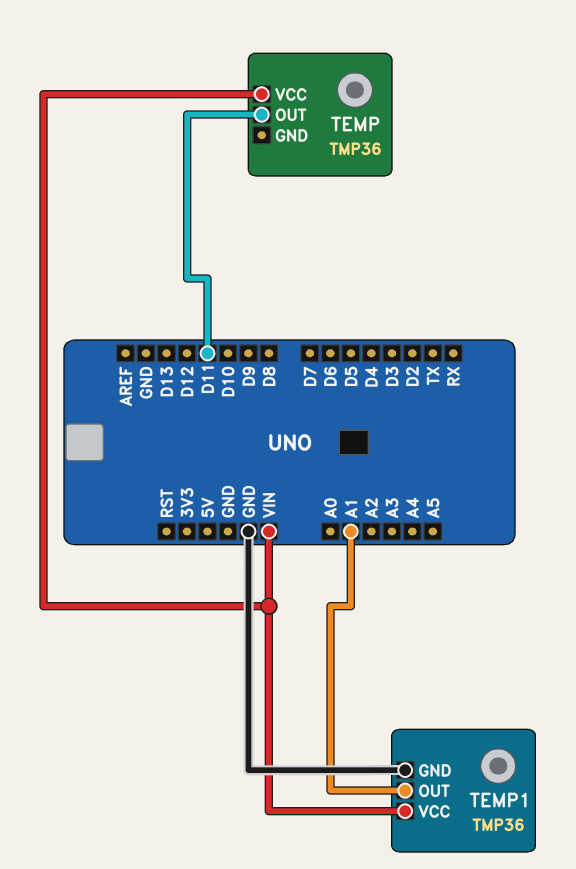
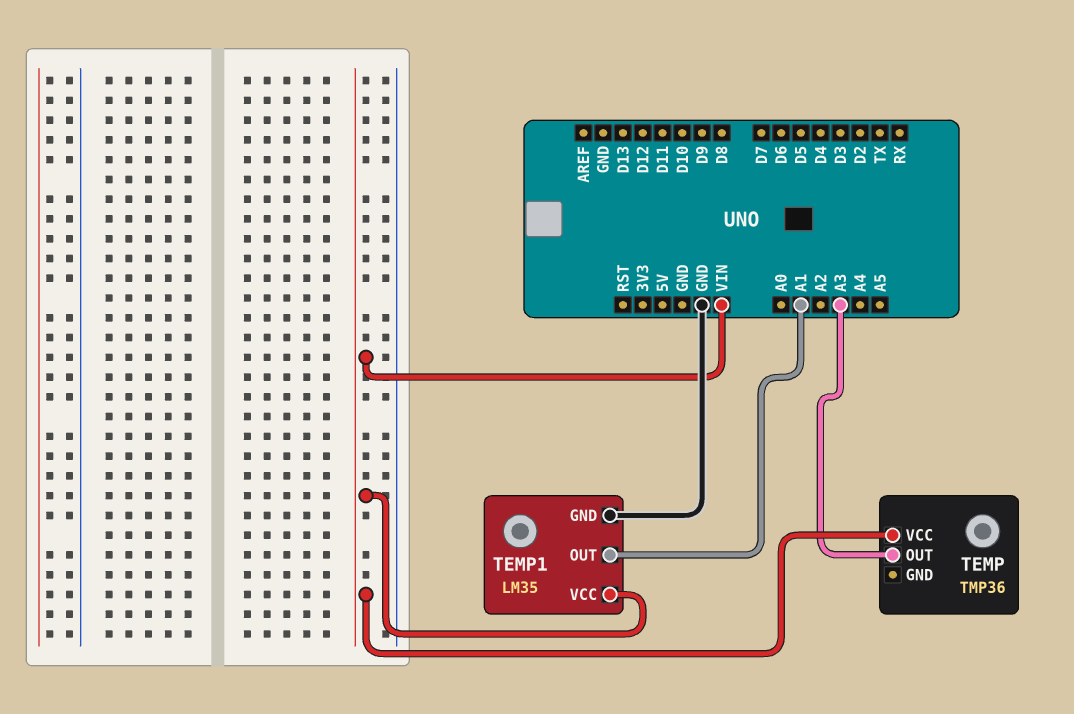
TEMP pin OUT: D11 -> A3
TEMP1: TMP36 -> LM35

